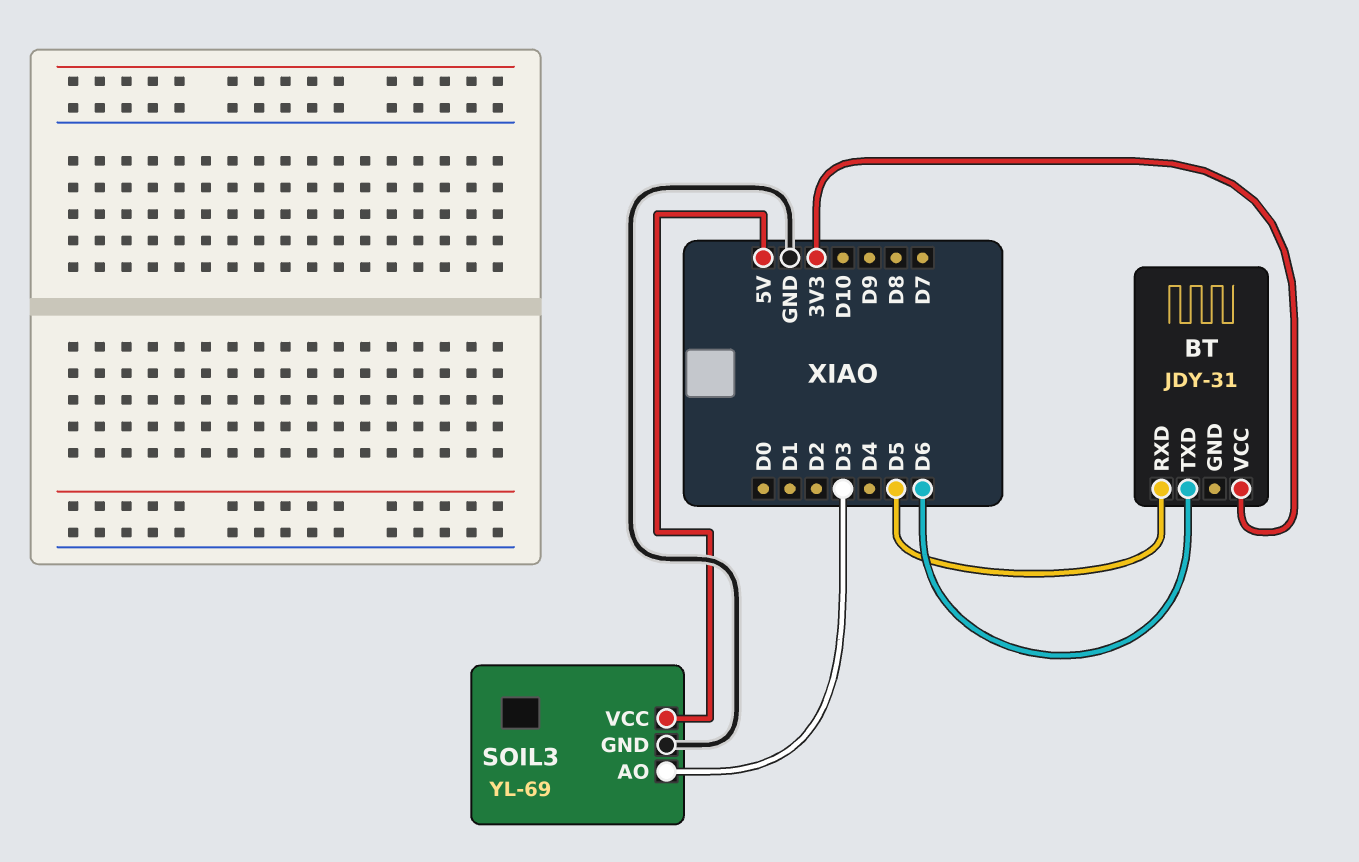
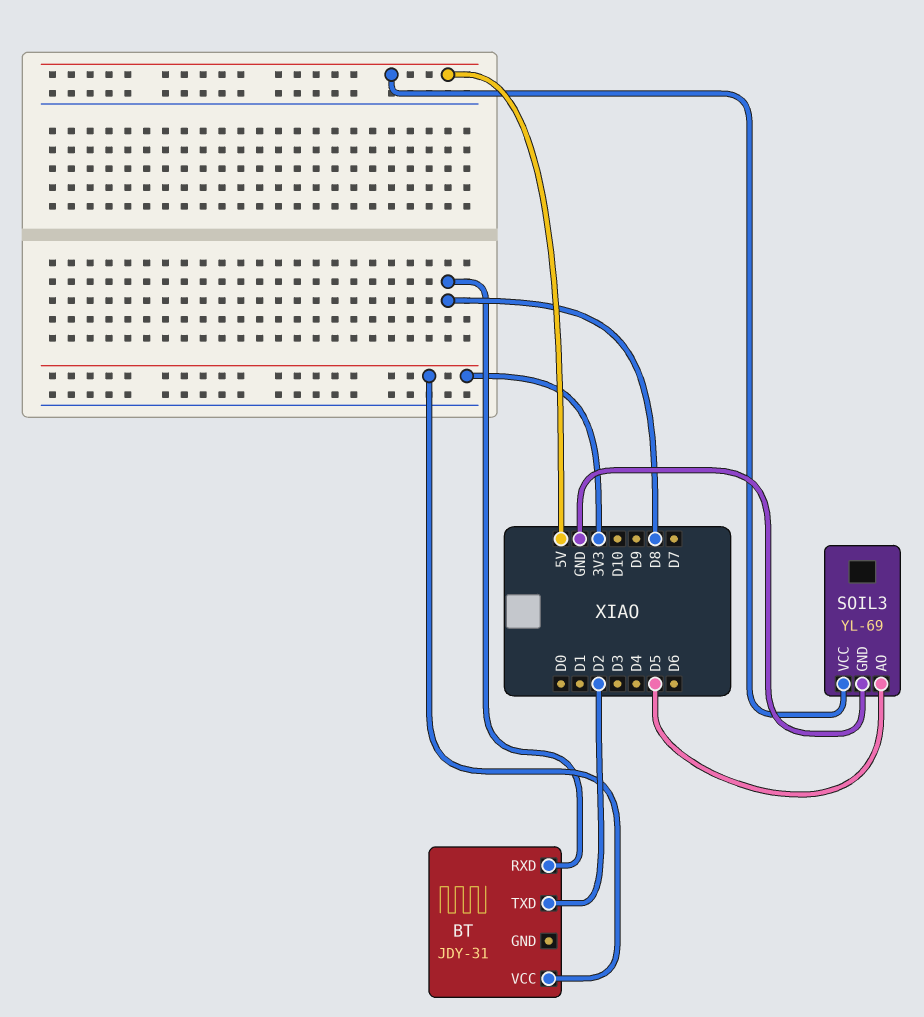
BT pin RXD: D5 -> D8
BT pin TXD: D6 -> D2
SOIL3 pin AO: D3 -> D5

